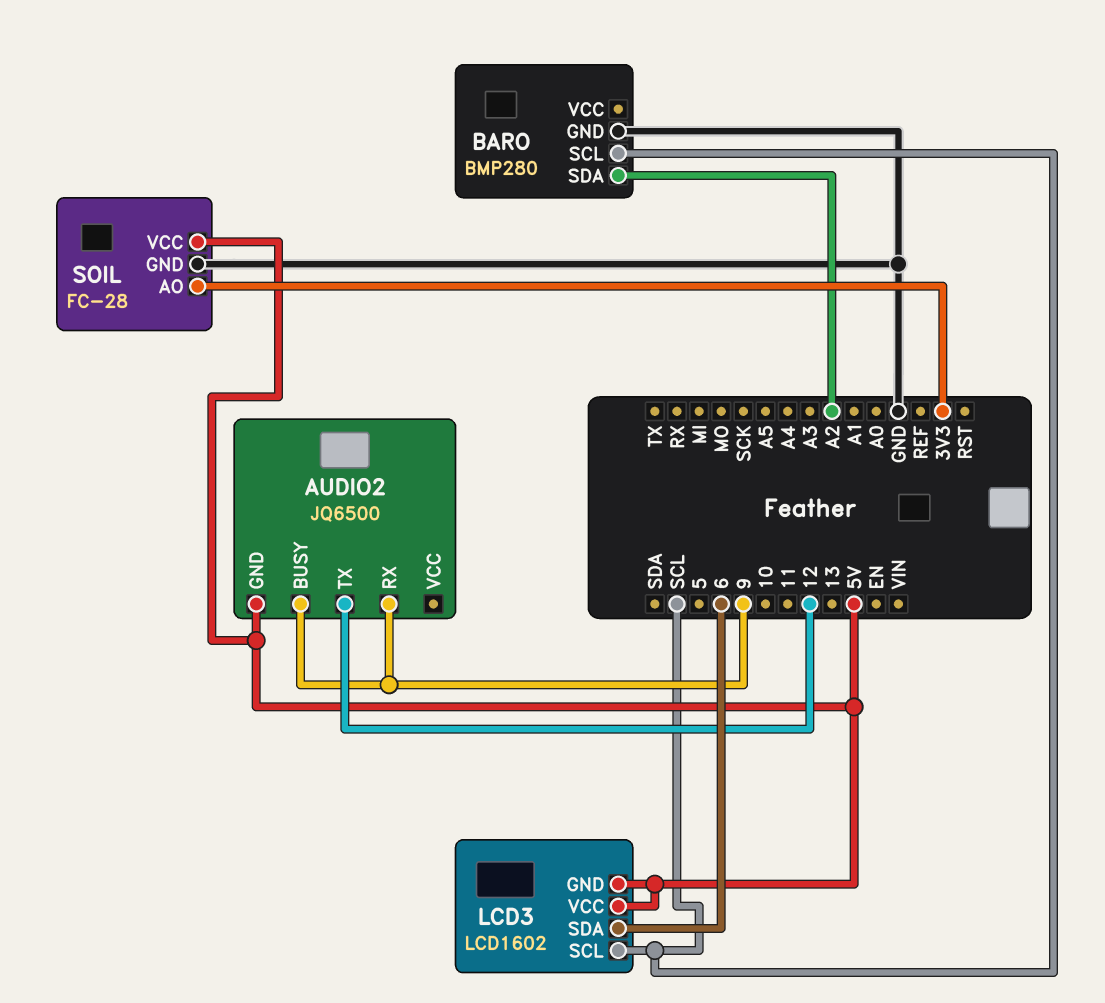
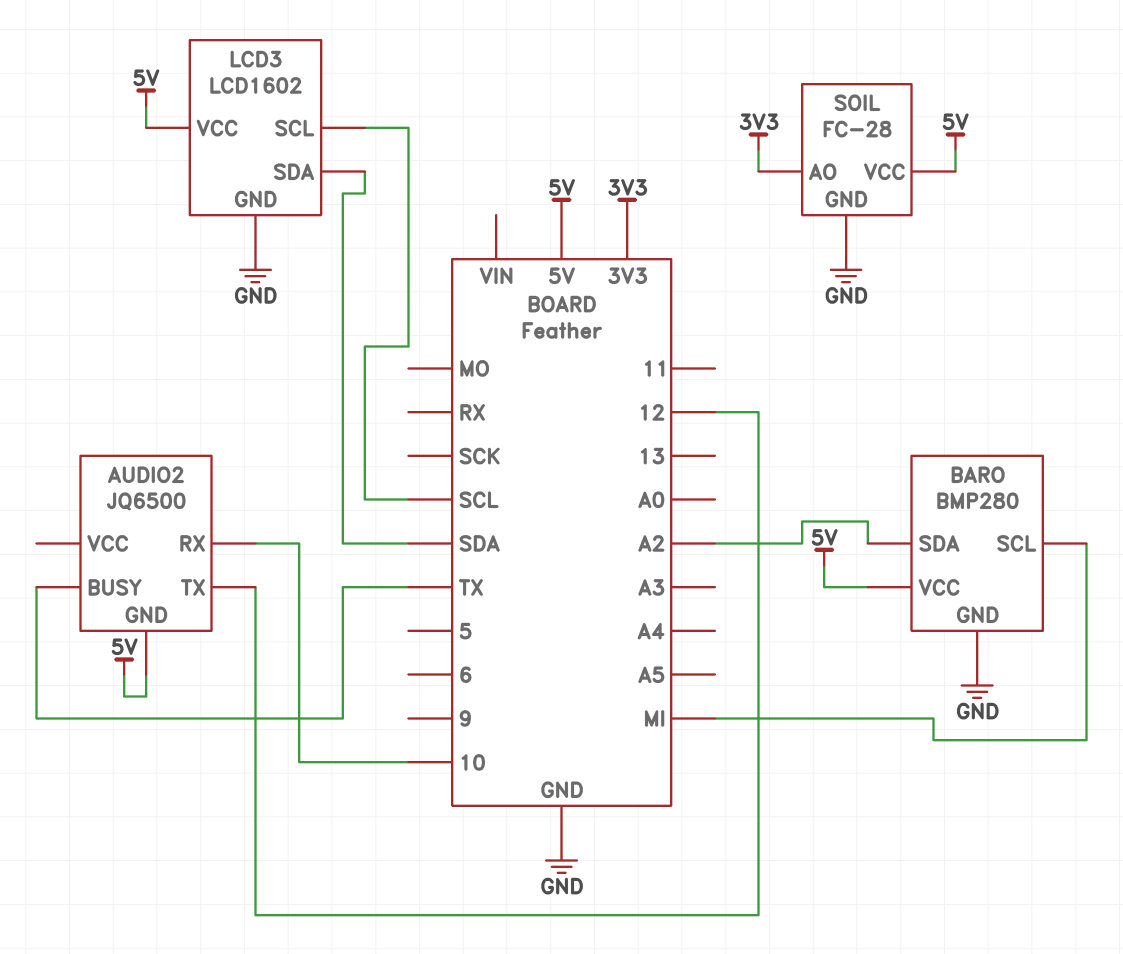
AUDIO2 pin BUSY: 9 -> TX
AUDIO2 pin RX: 9 -> 10
BARO pin SCL: SCL -> MI
BARO pin VCC: none -> 5V
LCD3 pin GND: 5V -> GND
LCD3 pin SDA: 6 -> SDA

